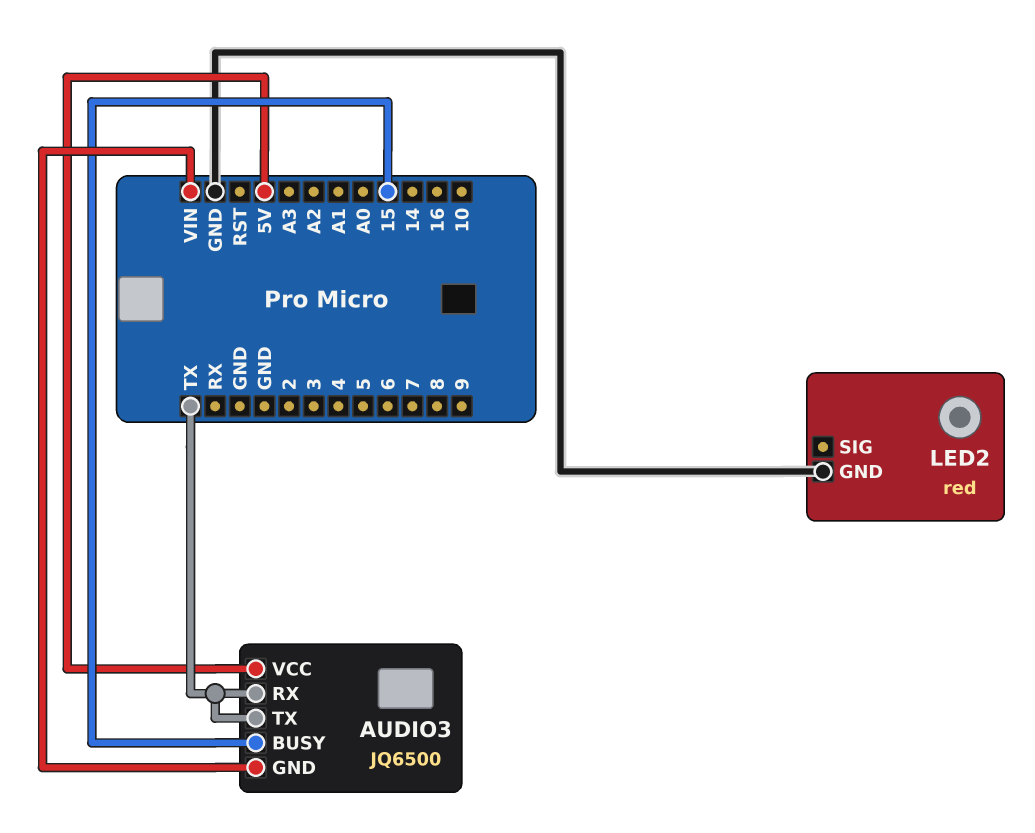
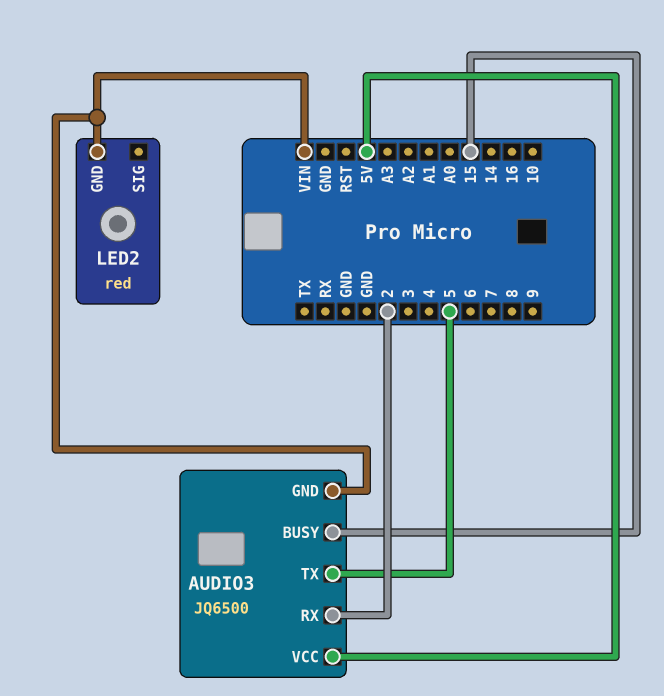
AUDIO3 pin RX: TX -> 2
AUDIO3 pin TX: TX -> 5
LED2 pin GND: GND -> VIN

